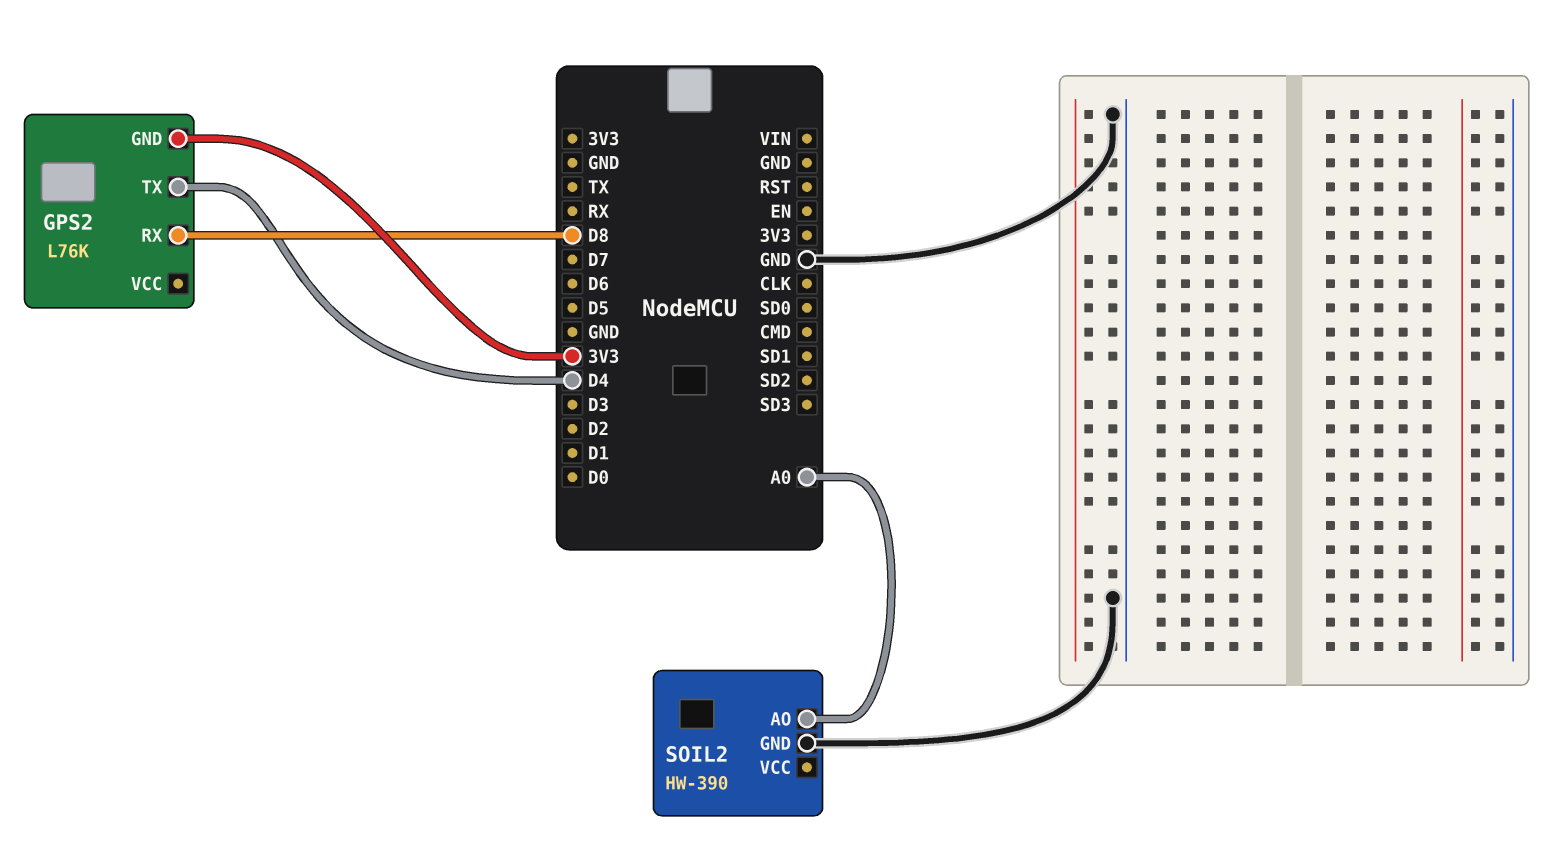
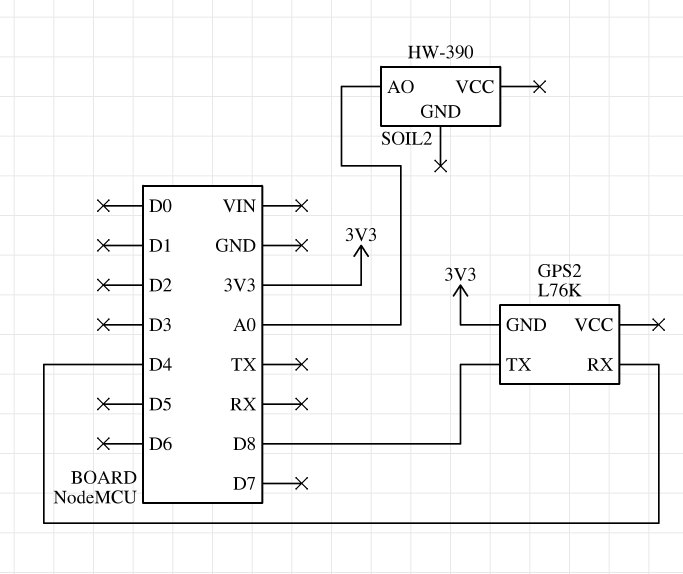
GPS2 pin RX: D8 -> D4
GPS2 pin TX: D4 -> D8
SOIL2 pin GND: GND -> none

